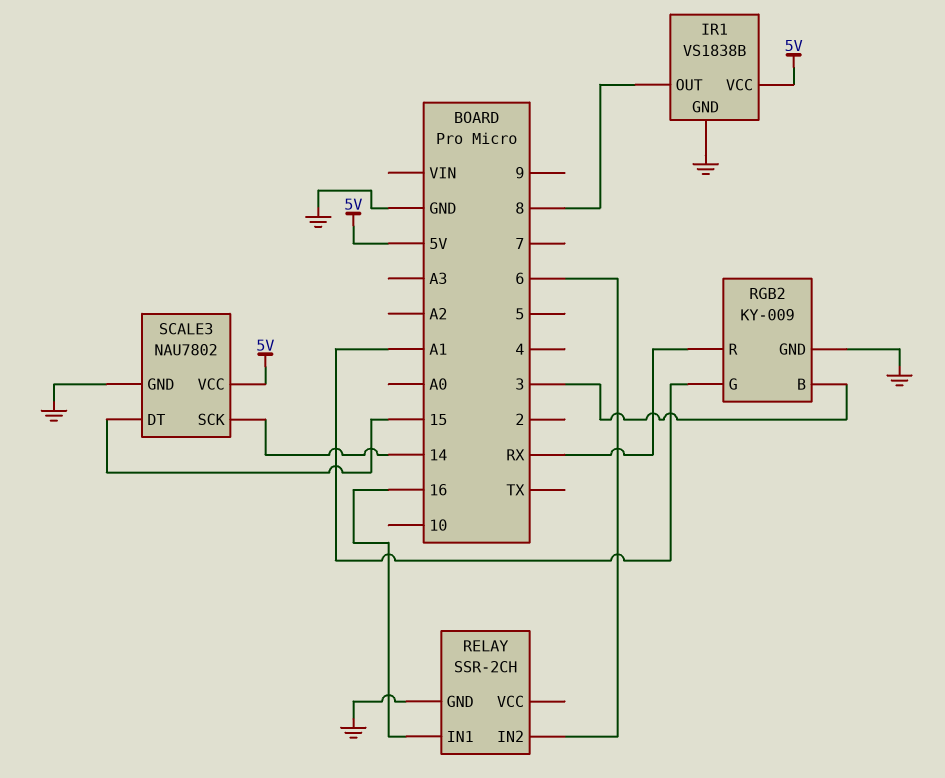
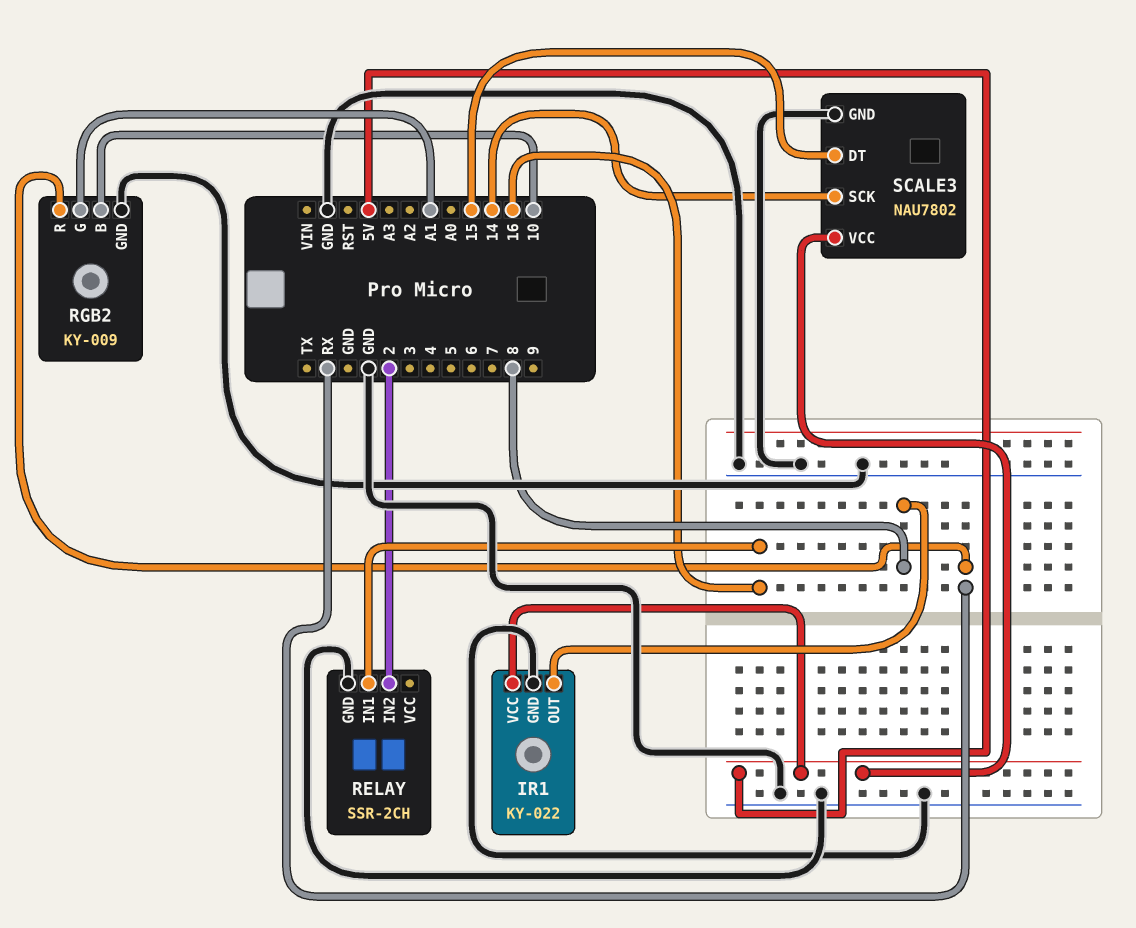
IR1: VS1838B -> KY-022
RELAY pin IN2: 6 -> 2
RGB2 pin B: 3 -> 10

